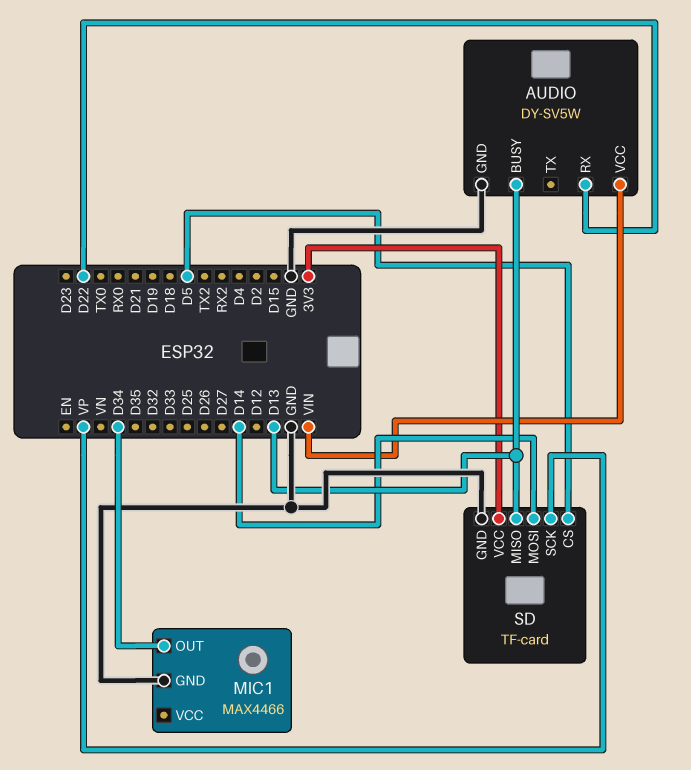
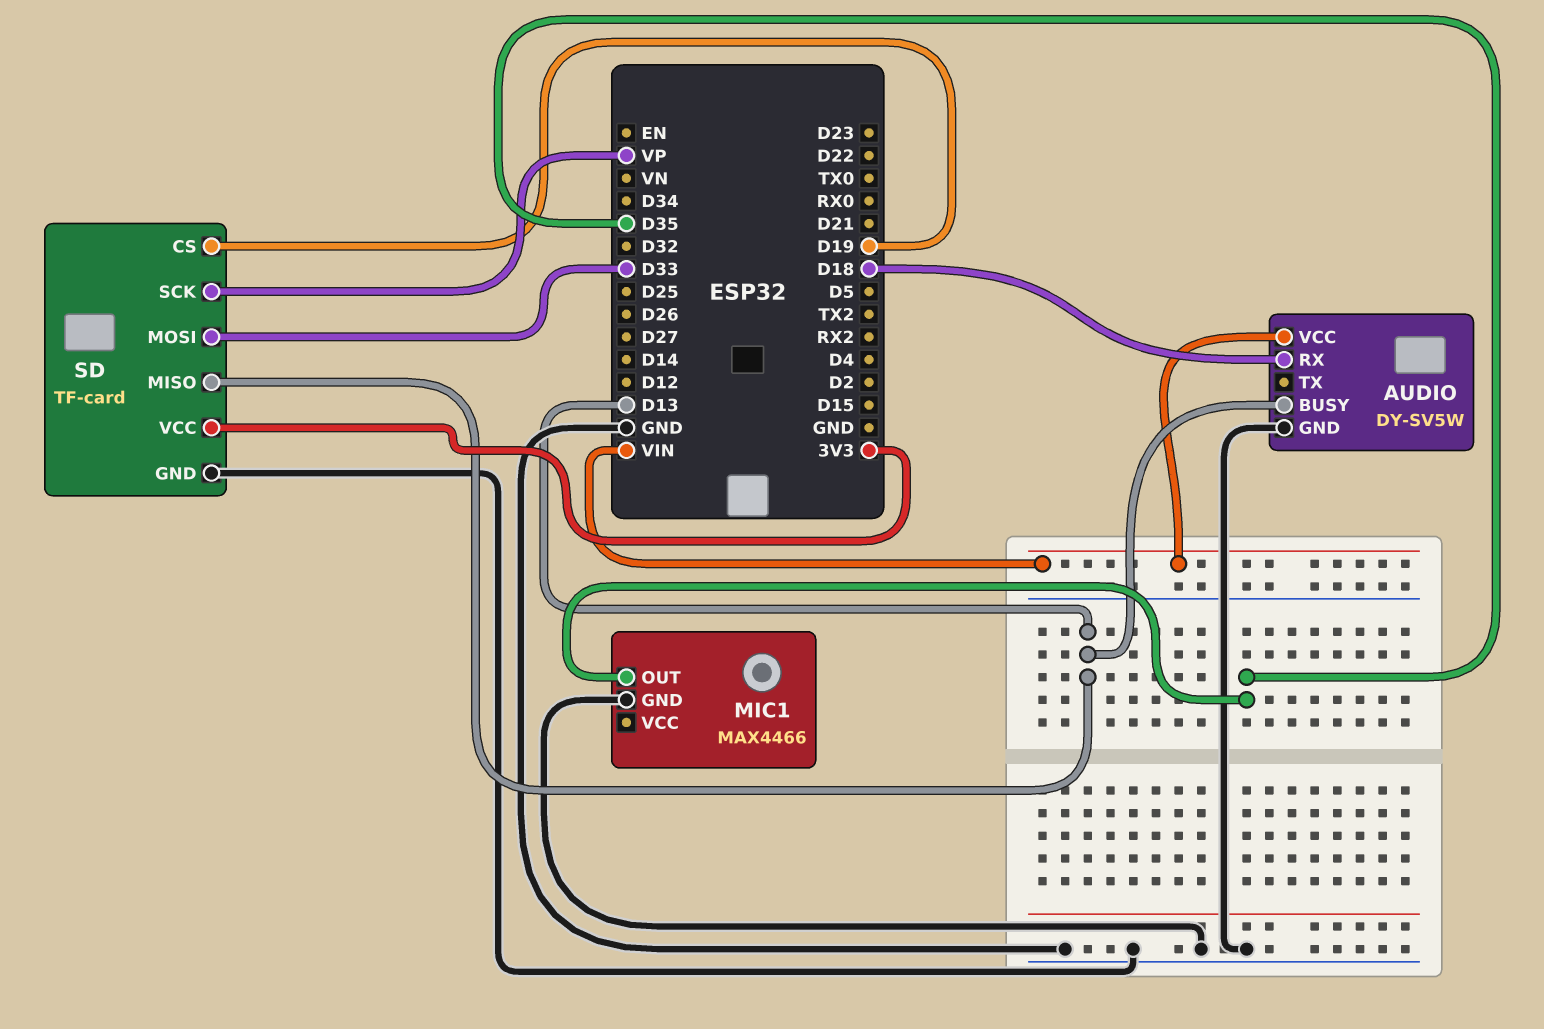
AUDIO pin RX: D22 -> D18
MIC1 pin OUT: D34 -> D35
SD pin CS: D5 -> D19
SD pin MOSI: D14 -> D33

